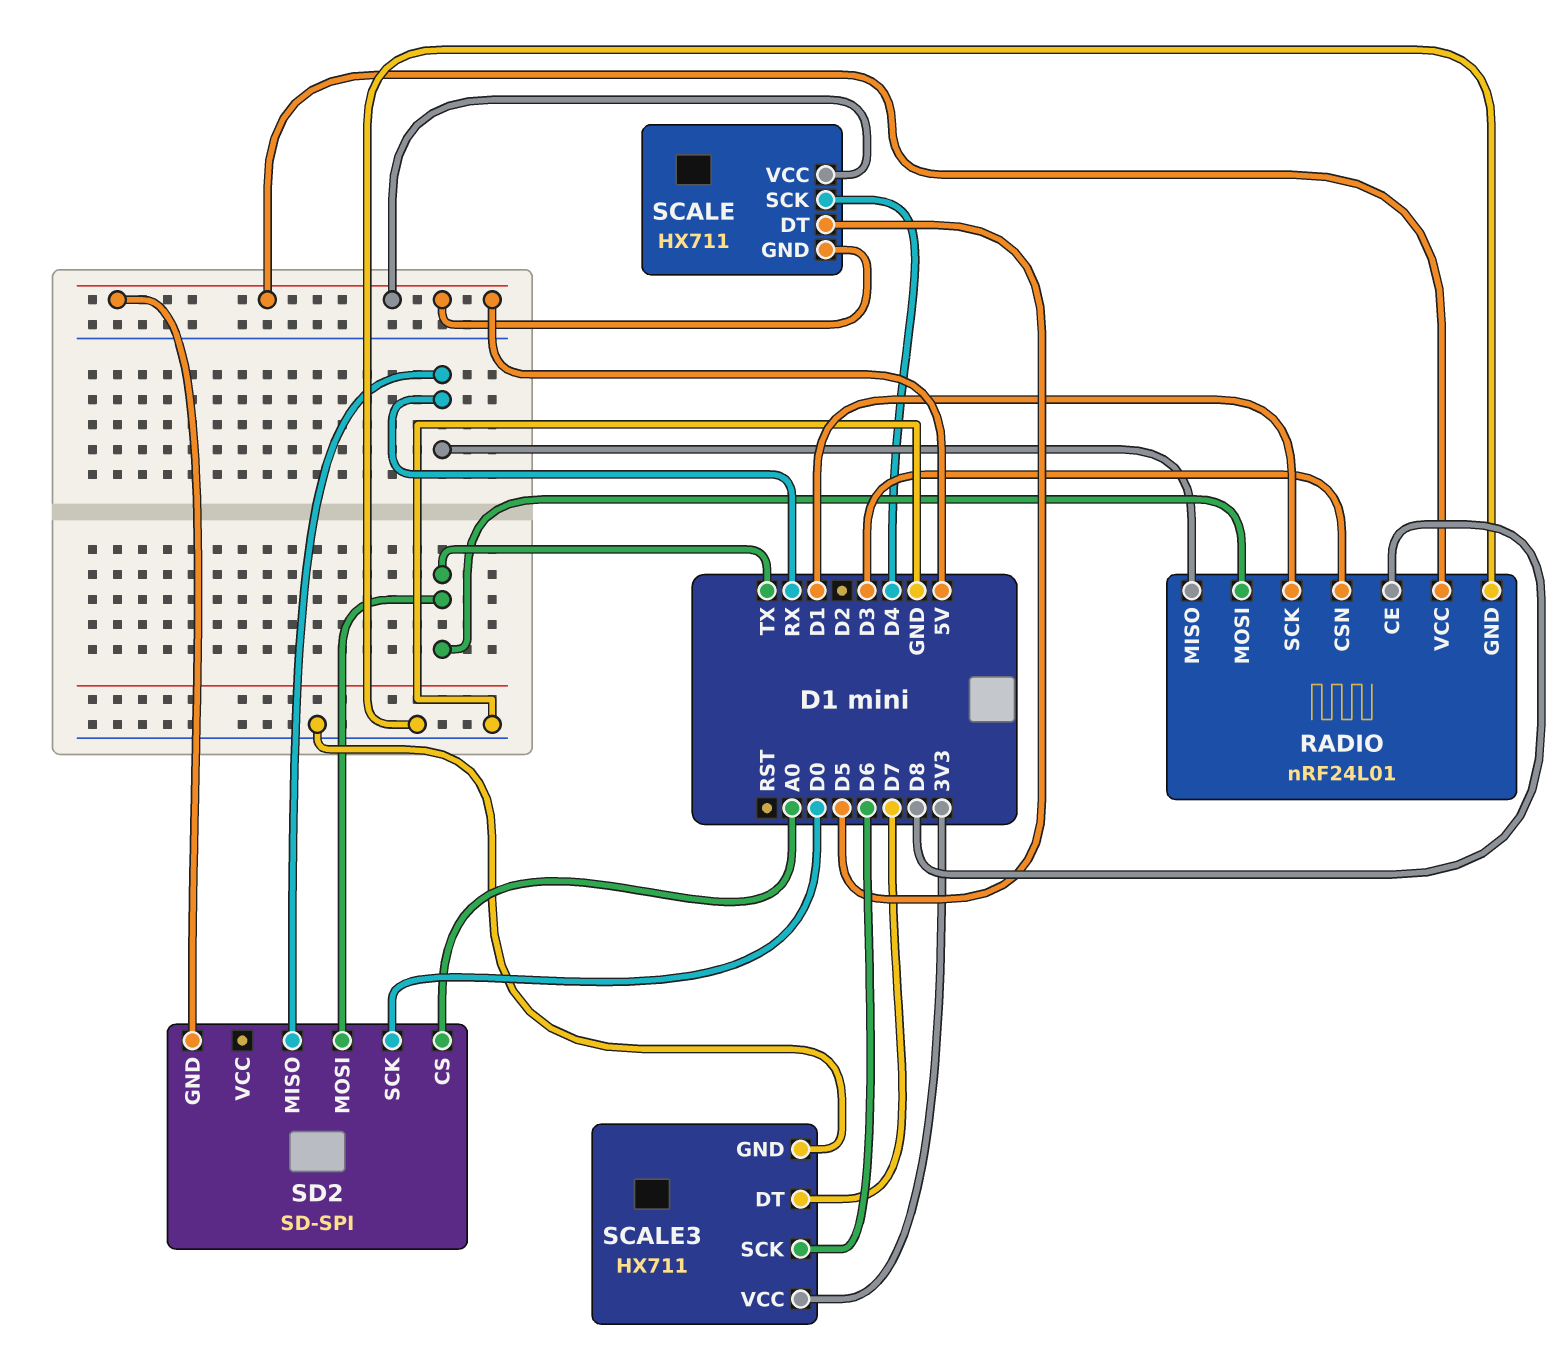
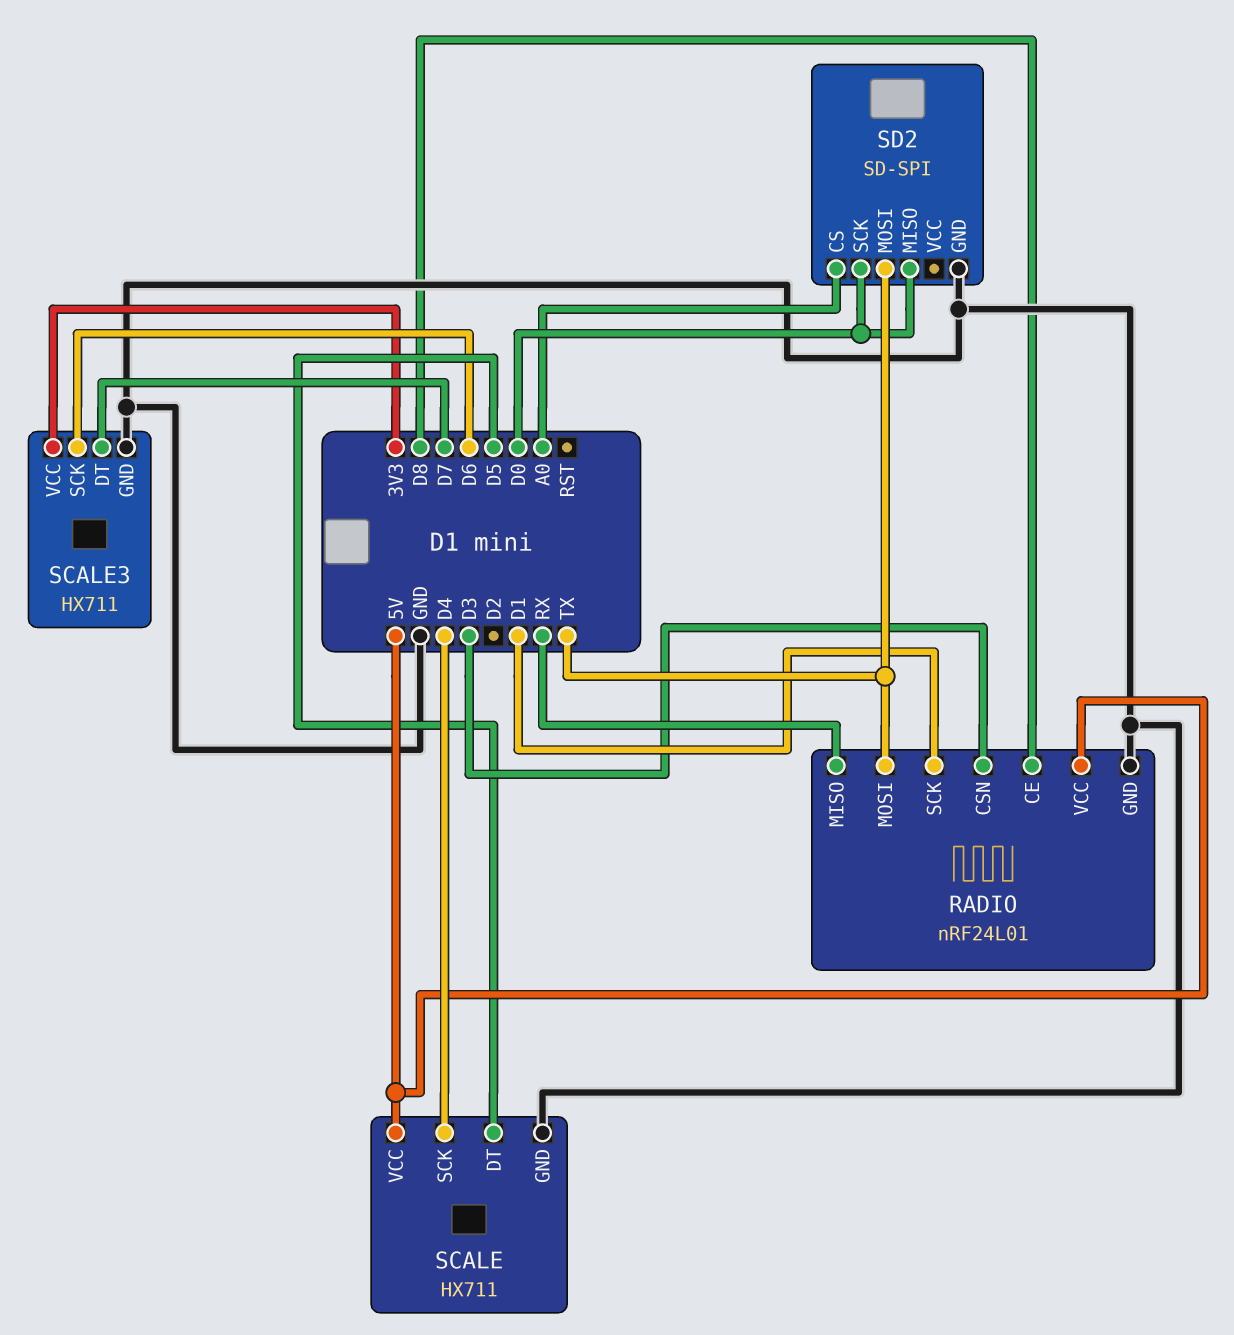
SCALE pin GND: 5V -> GND
SD2 pin GND: 5V -> GND
SD2 pin MISO: RX -> D0

